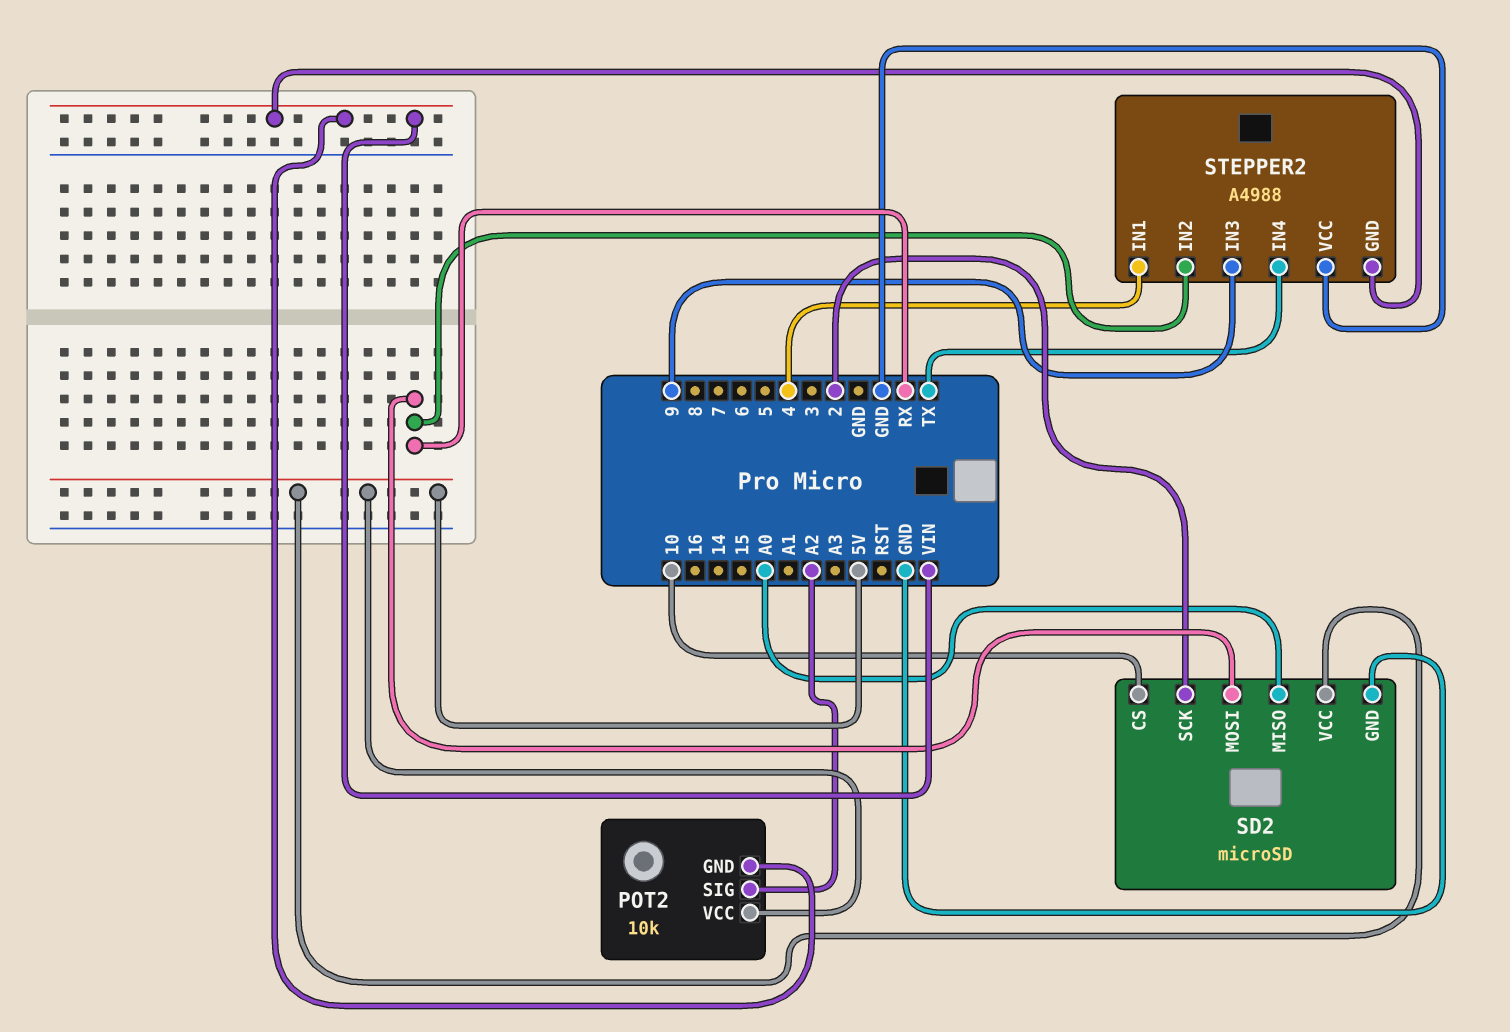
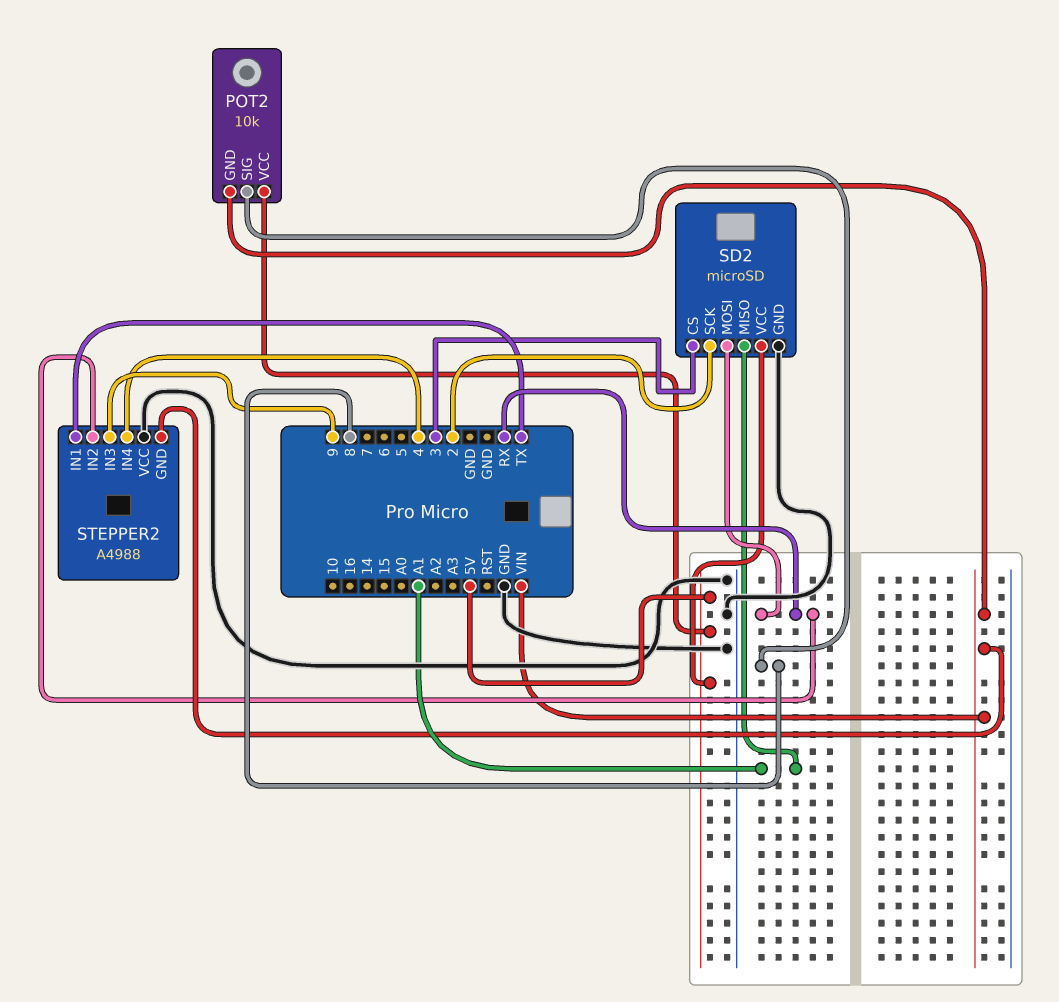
POT2 pin SIG: A2 -> 8
SD2 pin CS: 10 -> 3
SD2 pin MISO: A0 -> A1
STEPPER2 pin IN1: 4 -> TX
STEPPER2 pin IN4: TX -> 4

